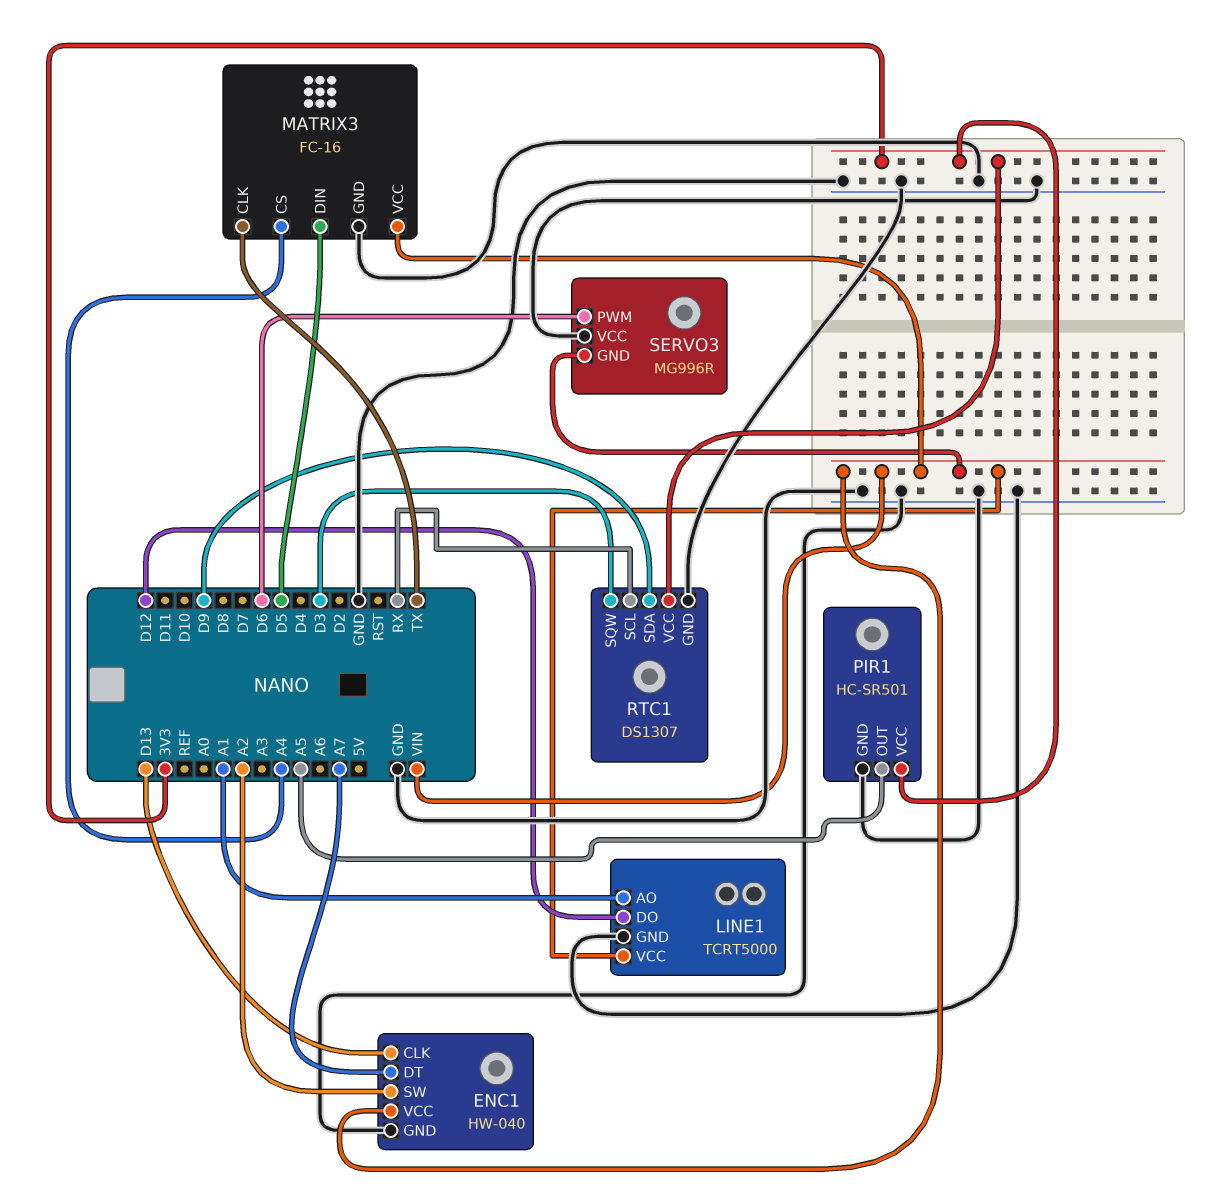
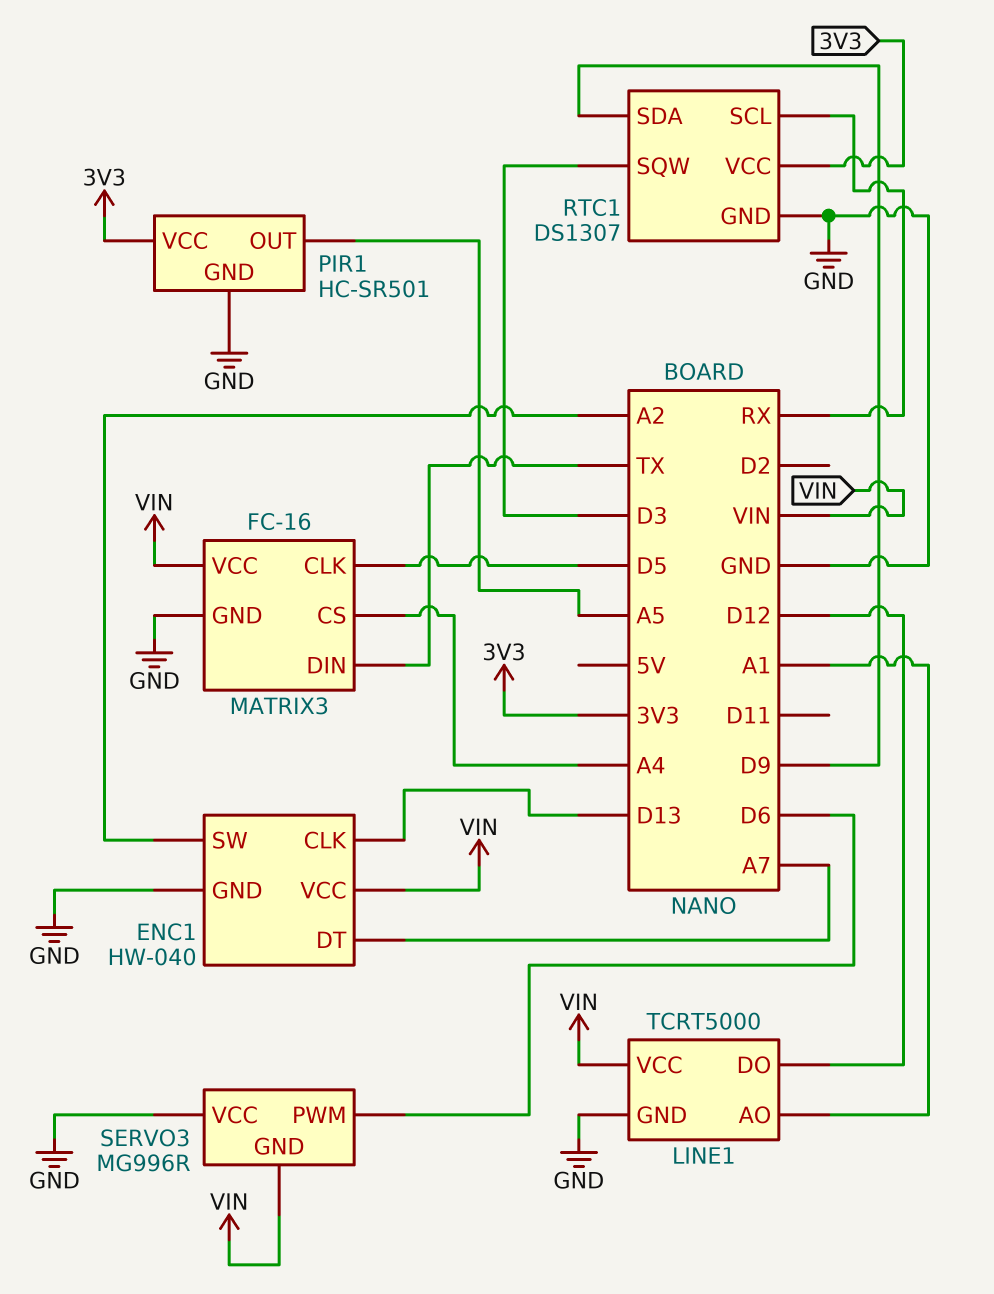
MATRIX3 pin CLK: TX -> D5
MATRIX3 pin DIN: D5 -> TX

